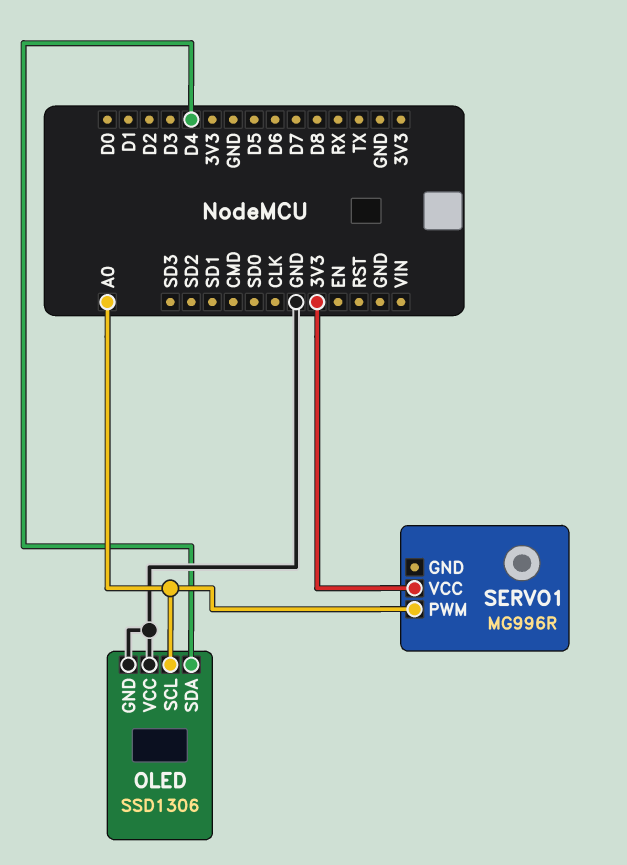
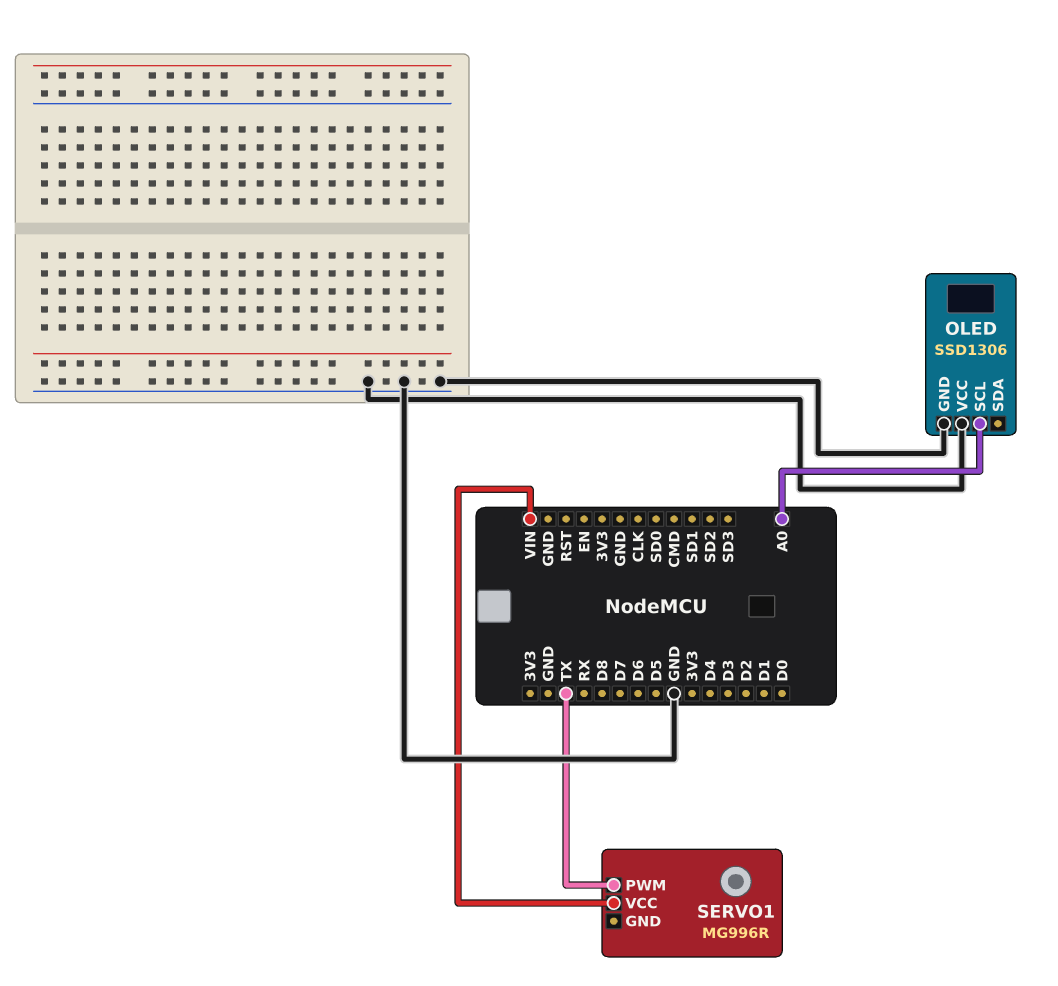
OLED pin SDA: D4 -> none
SERVO1 pin PWM: A0 -> TX
SERVO1 pin VCC: 3V3 -> VIN

